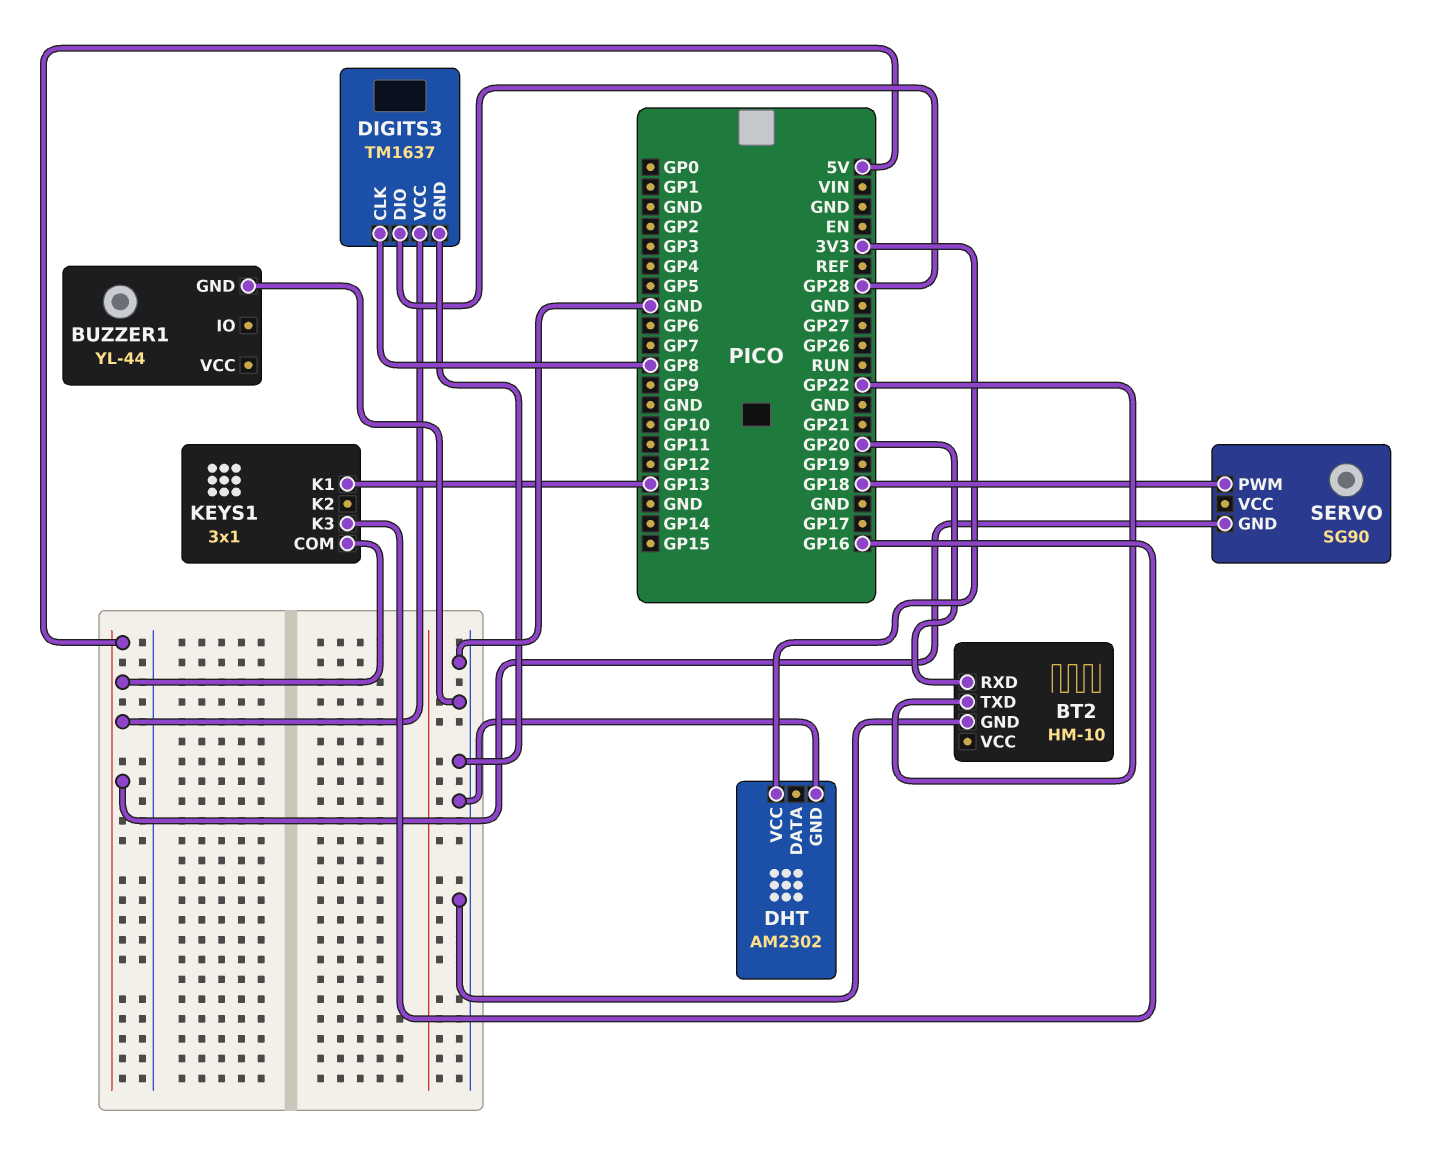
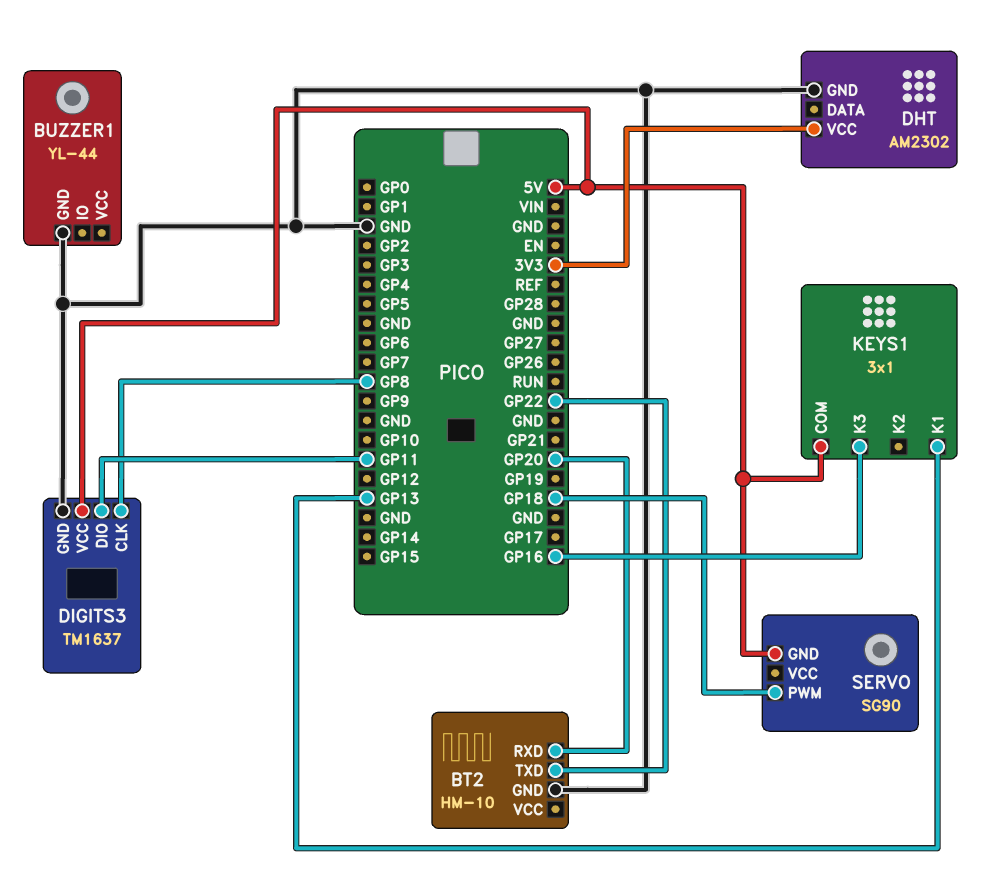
DIGITS3 pin DIO: GP28 -> GP11

